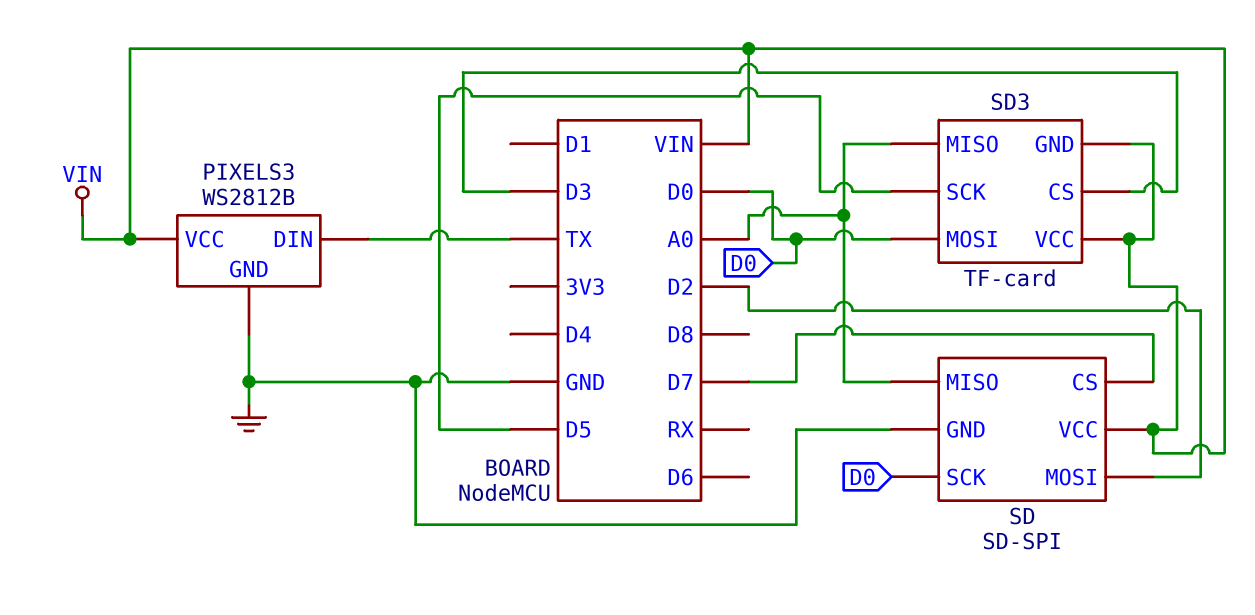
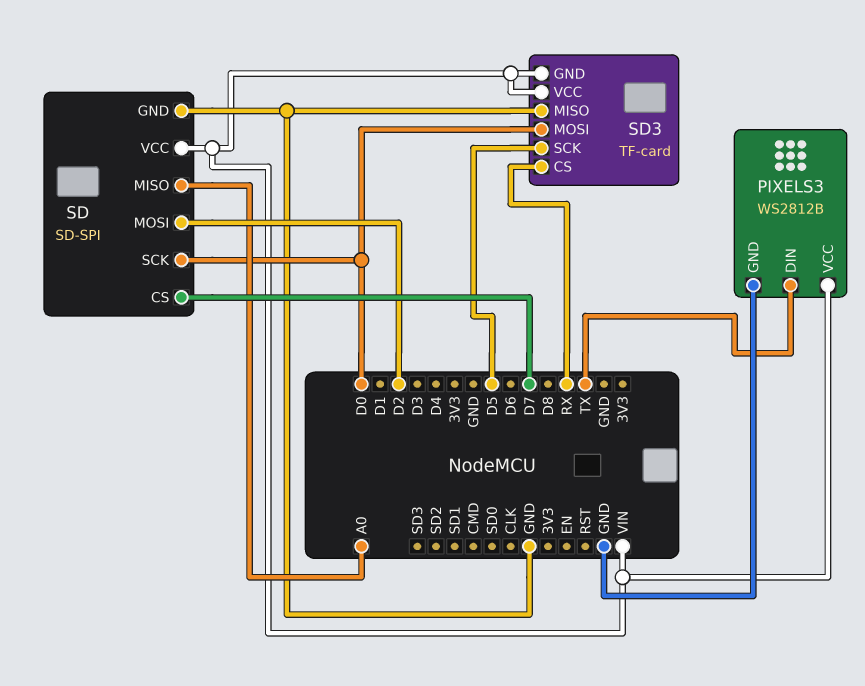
SD3 pin CS: D3 -> RX
SD3 pin MISO: A0 -> GND

